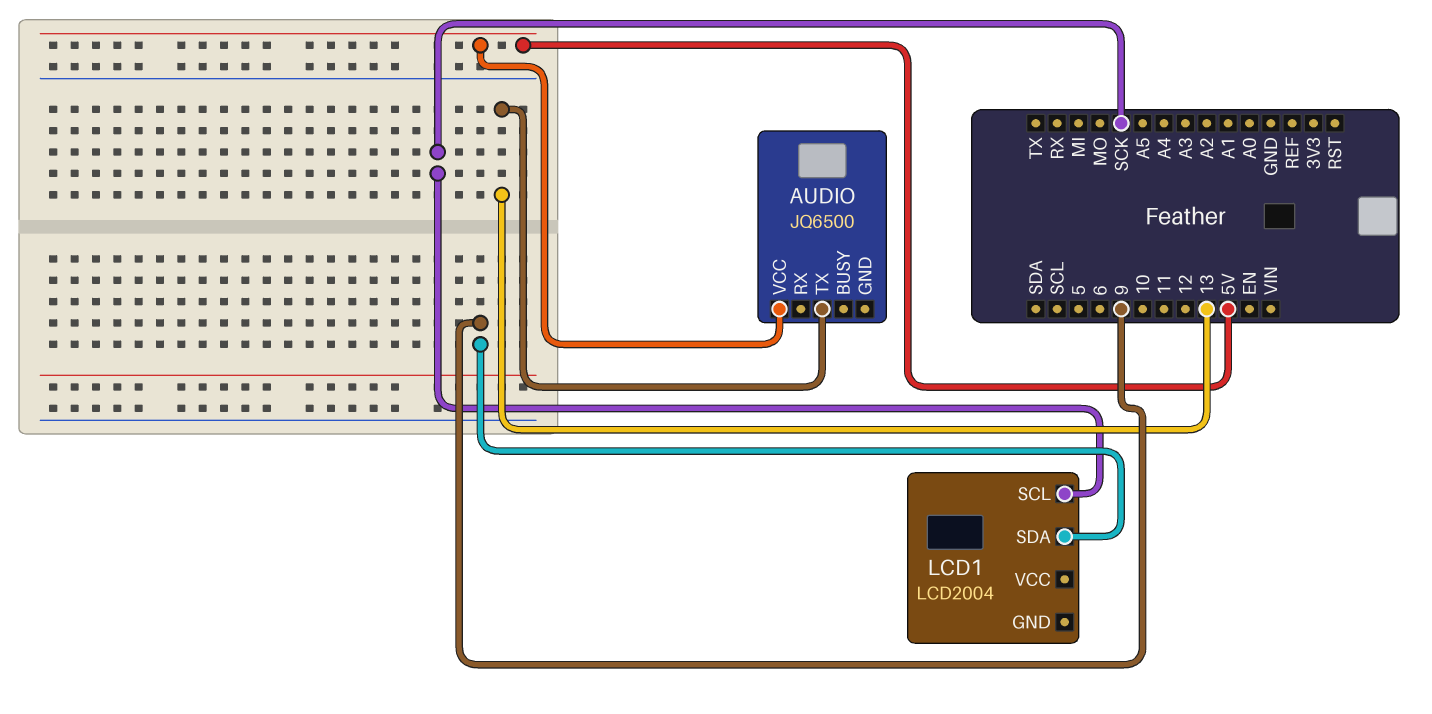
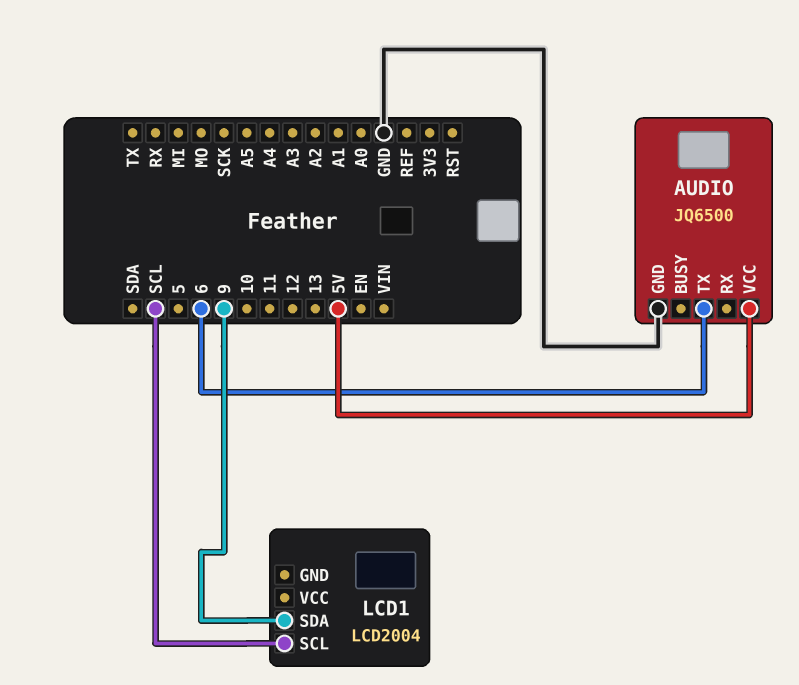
AUDIO pin GND: none -> GND
AUDIO pin TX: 13 -> 6
LCD1 pin SCL: SCK -> SCL

